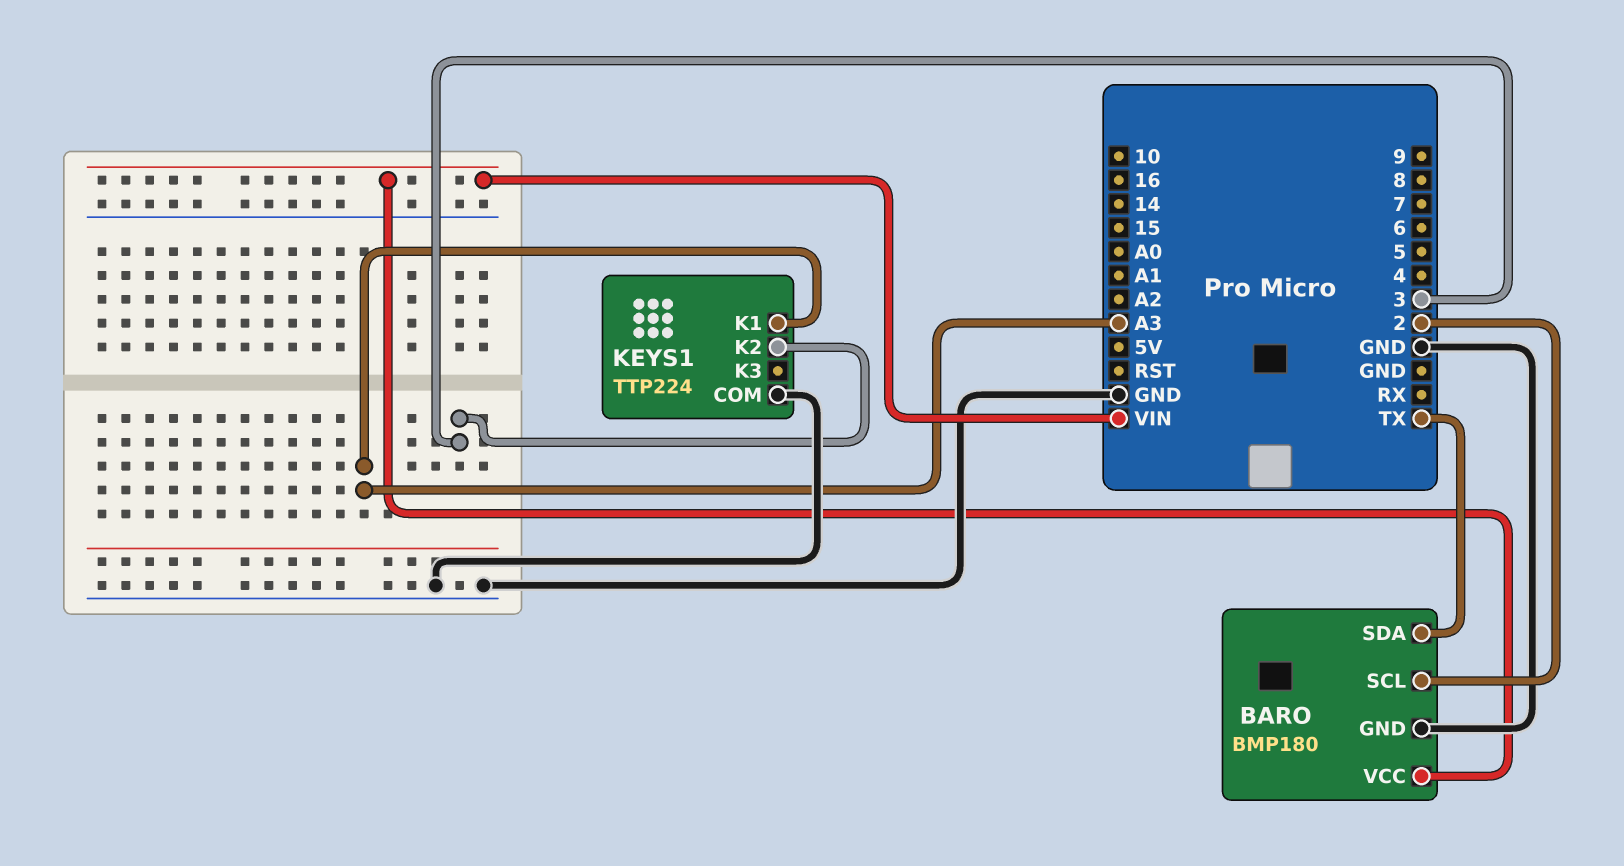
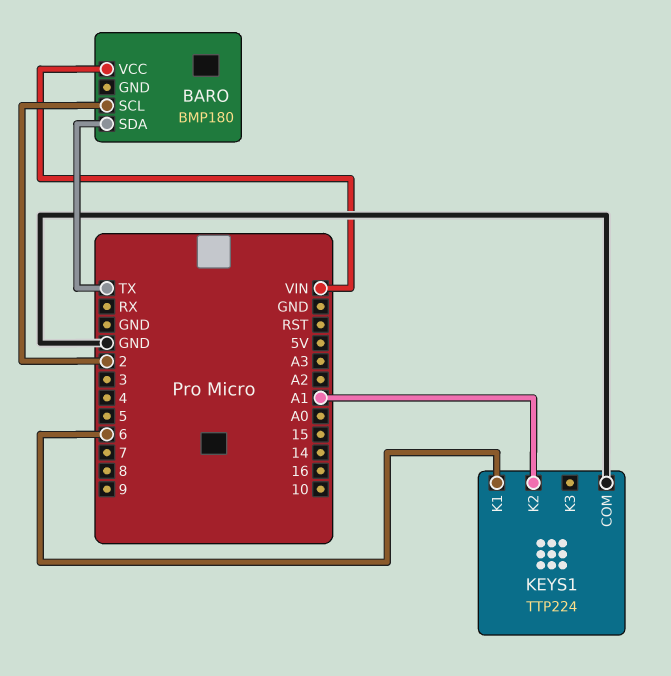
BARO pin GND: GND -> none
KEYS1 pin K1: A3 -> 6
KEYS1 pin K2: 3 -> A1

